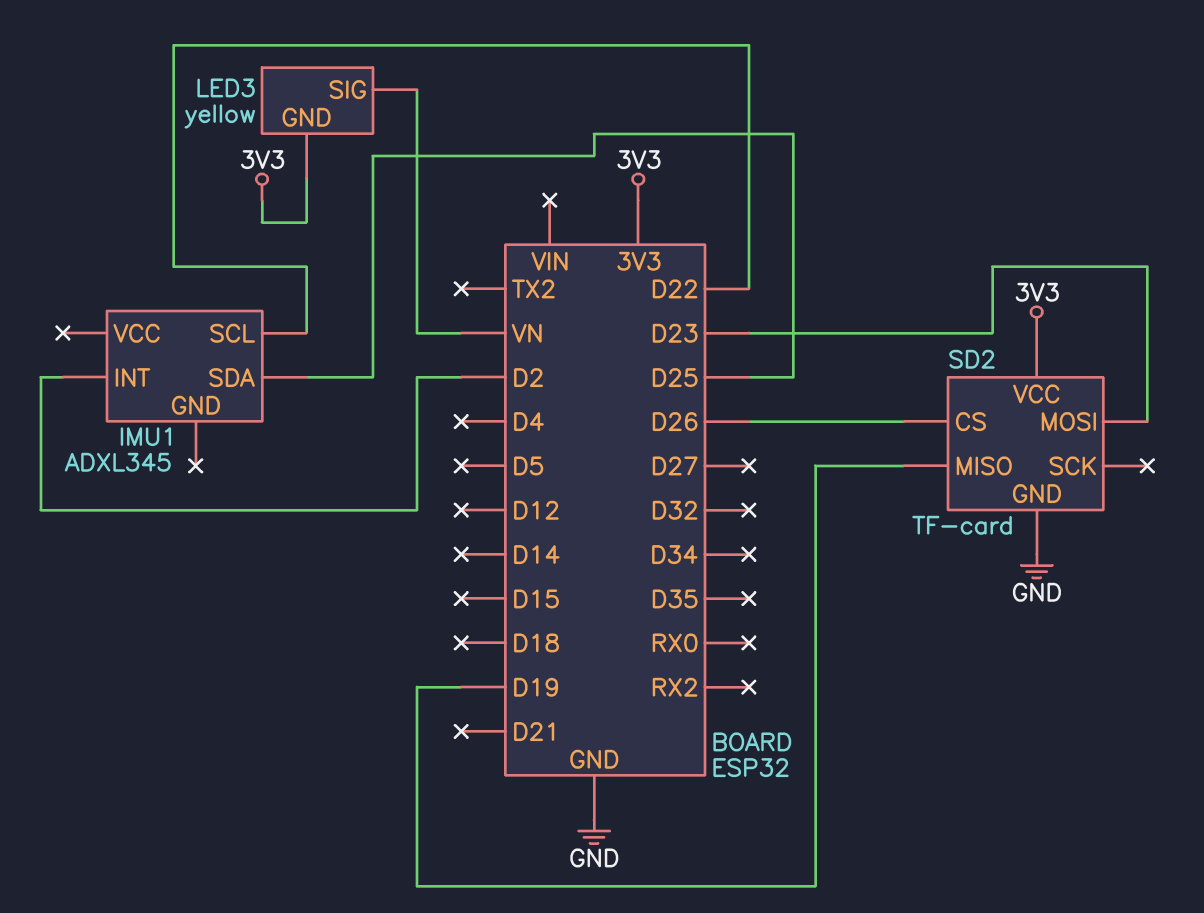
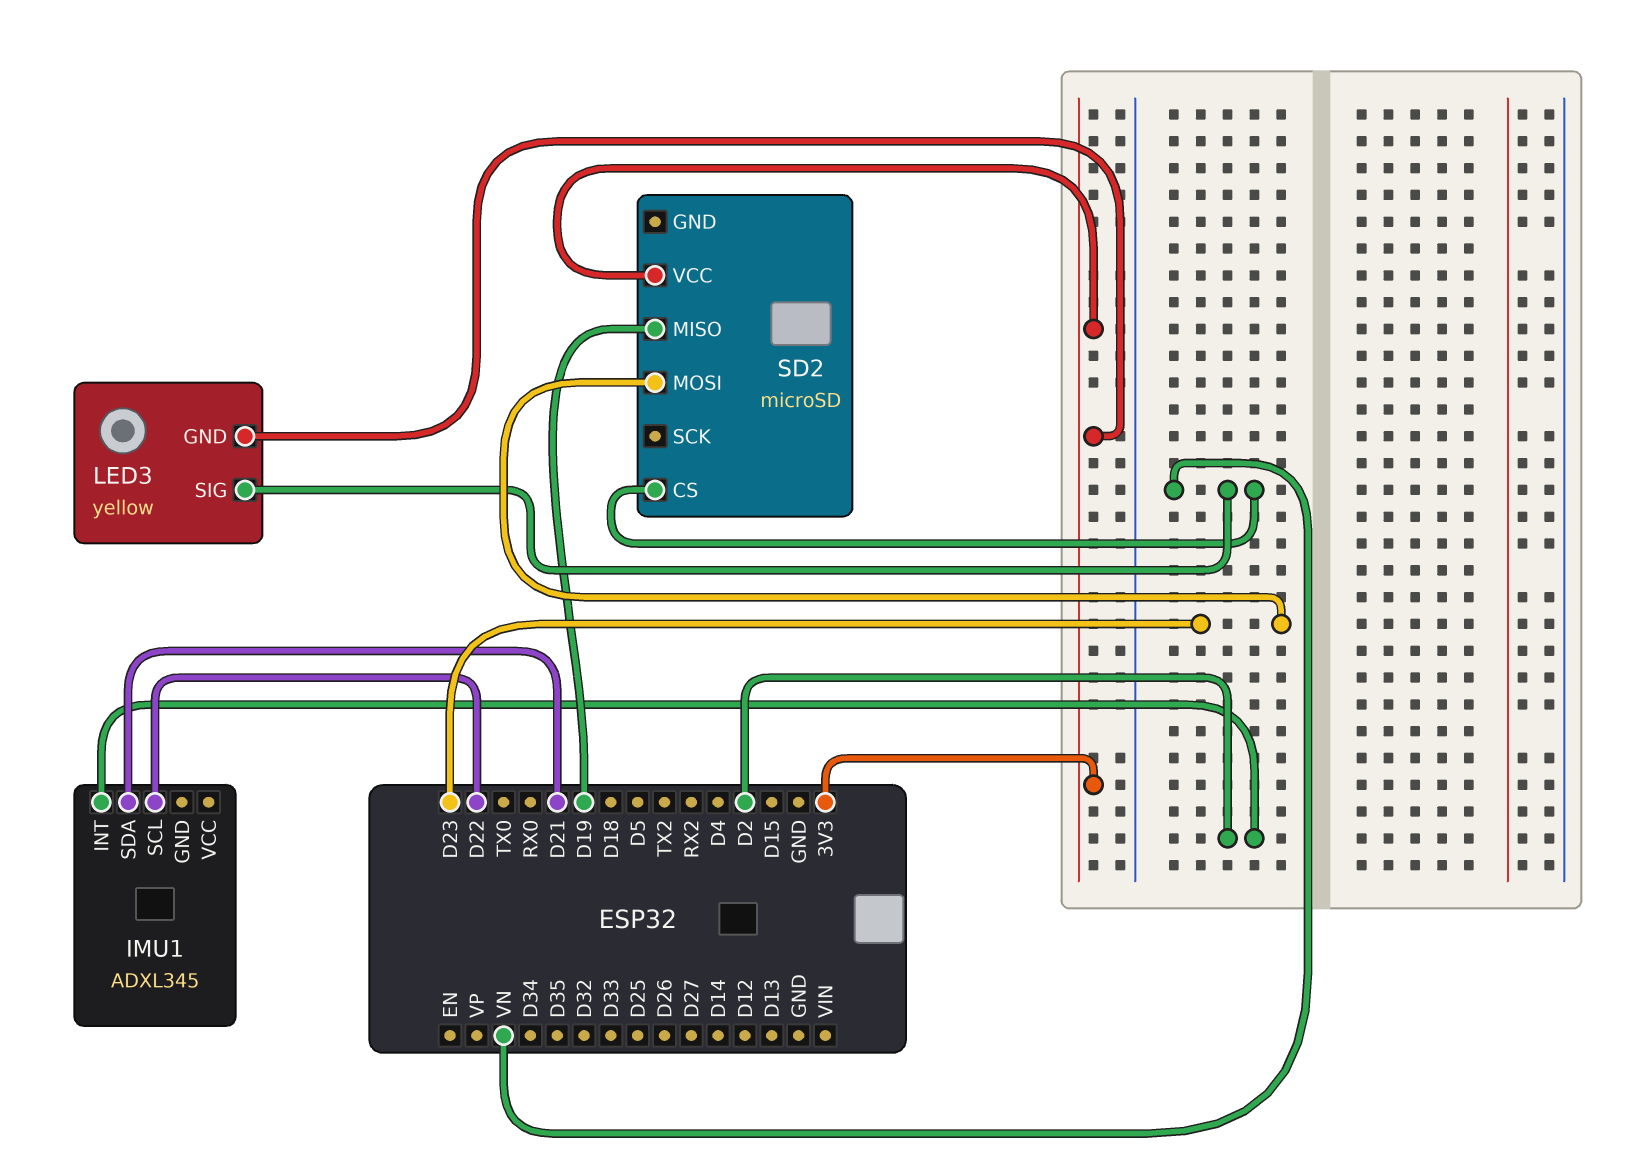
IMU1 pin SDA: D25 -> D21
SD2: TF-card -> microSD
SD2 pin CS: D26 -> VN
SD2 pin GND: GND -> none

